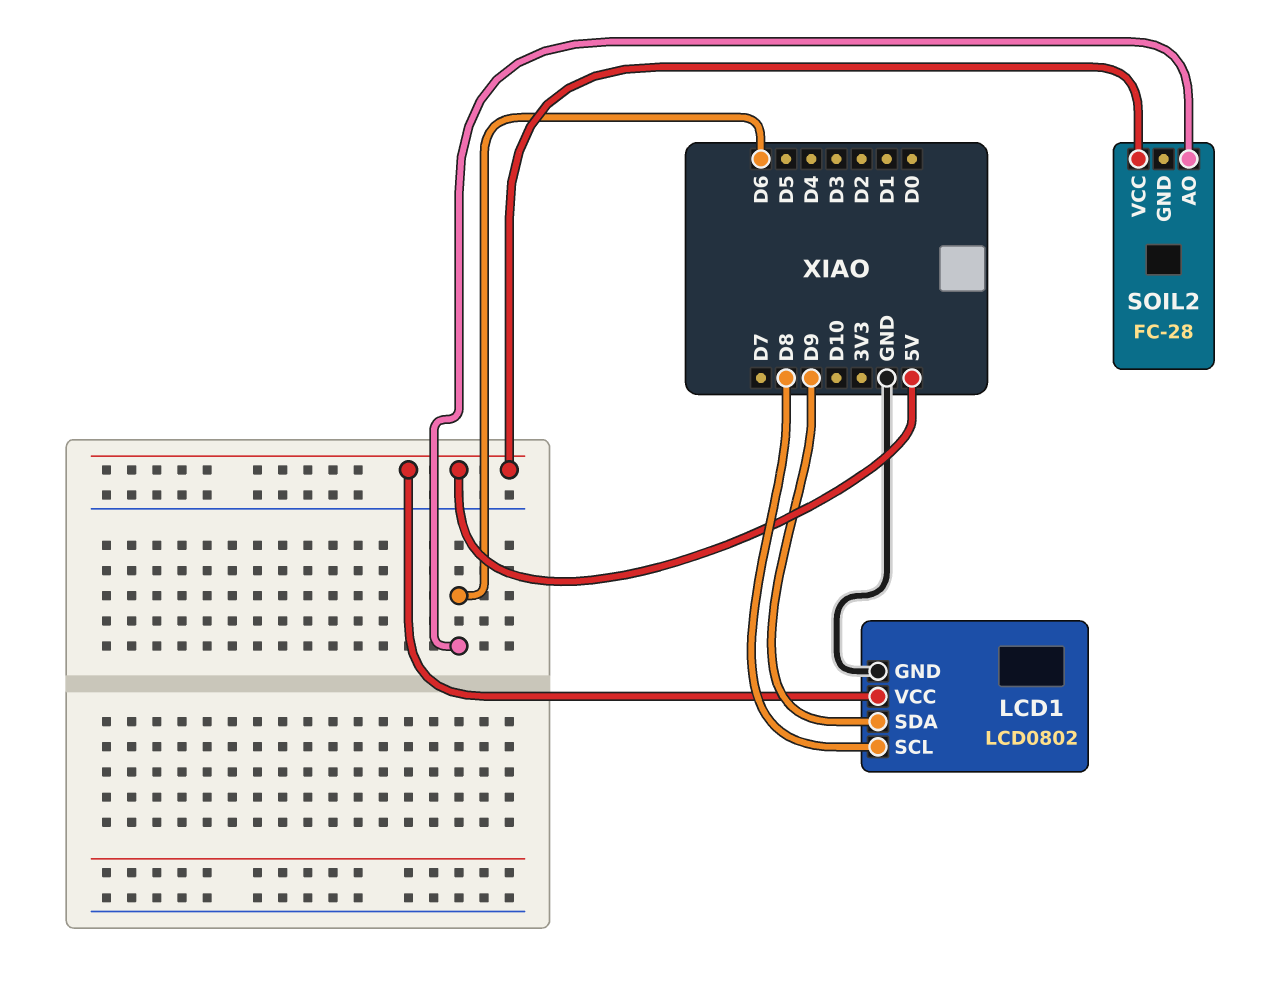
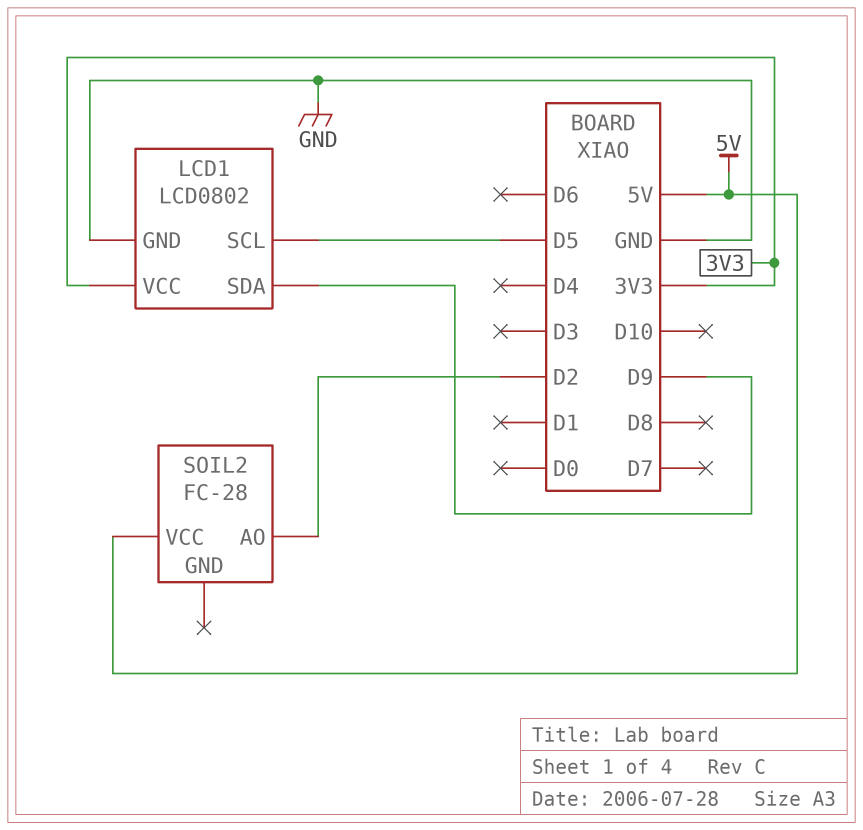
LCD1 pin SCL: D8 -> D5
LCD1 pin VCC: 5V -> 3V3
SOIL2 pin AO: D6 -> D2

